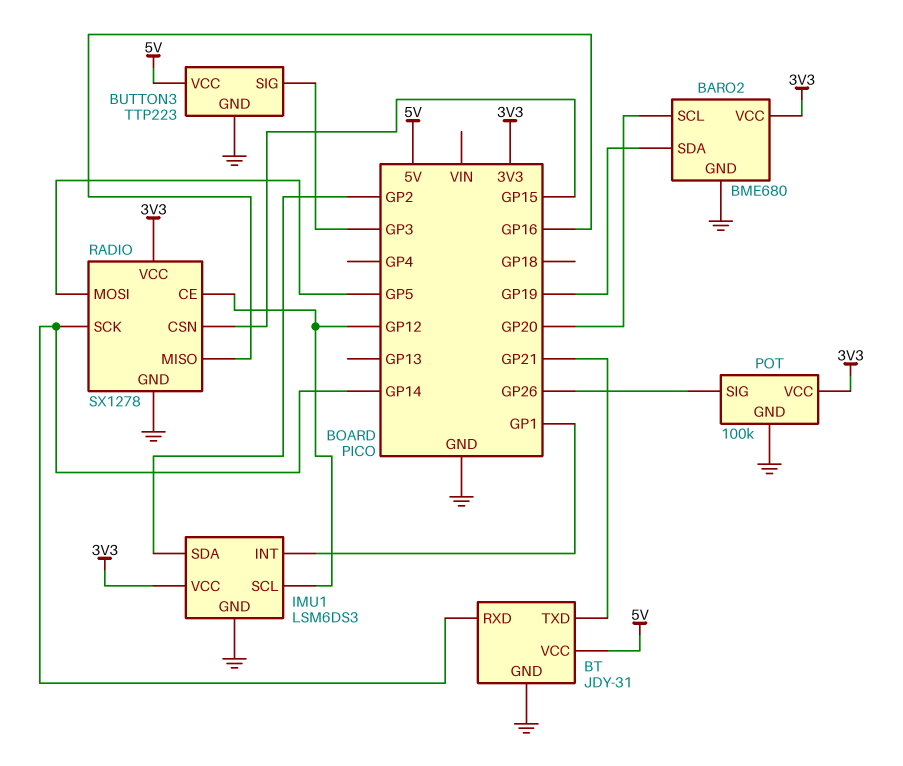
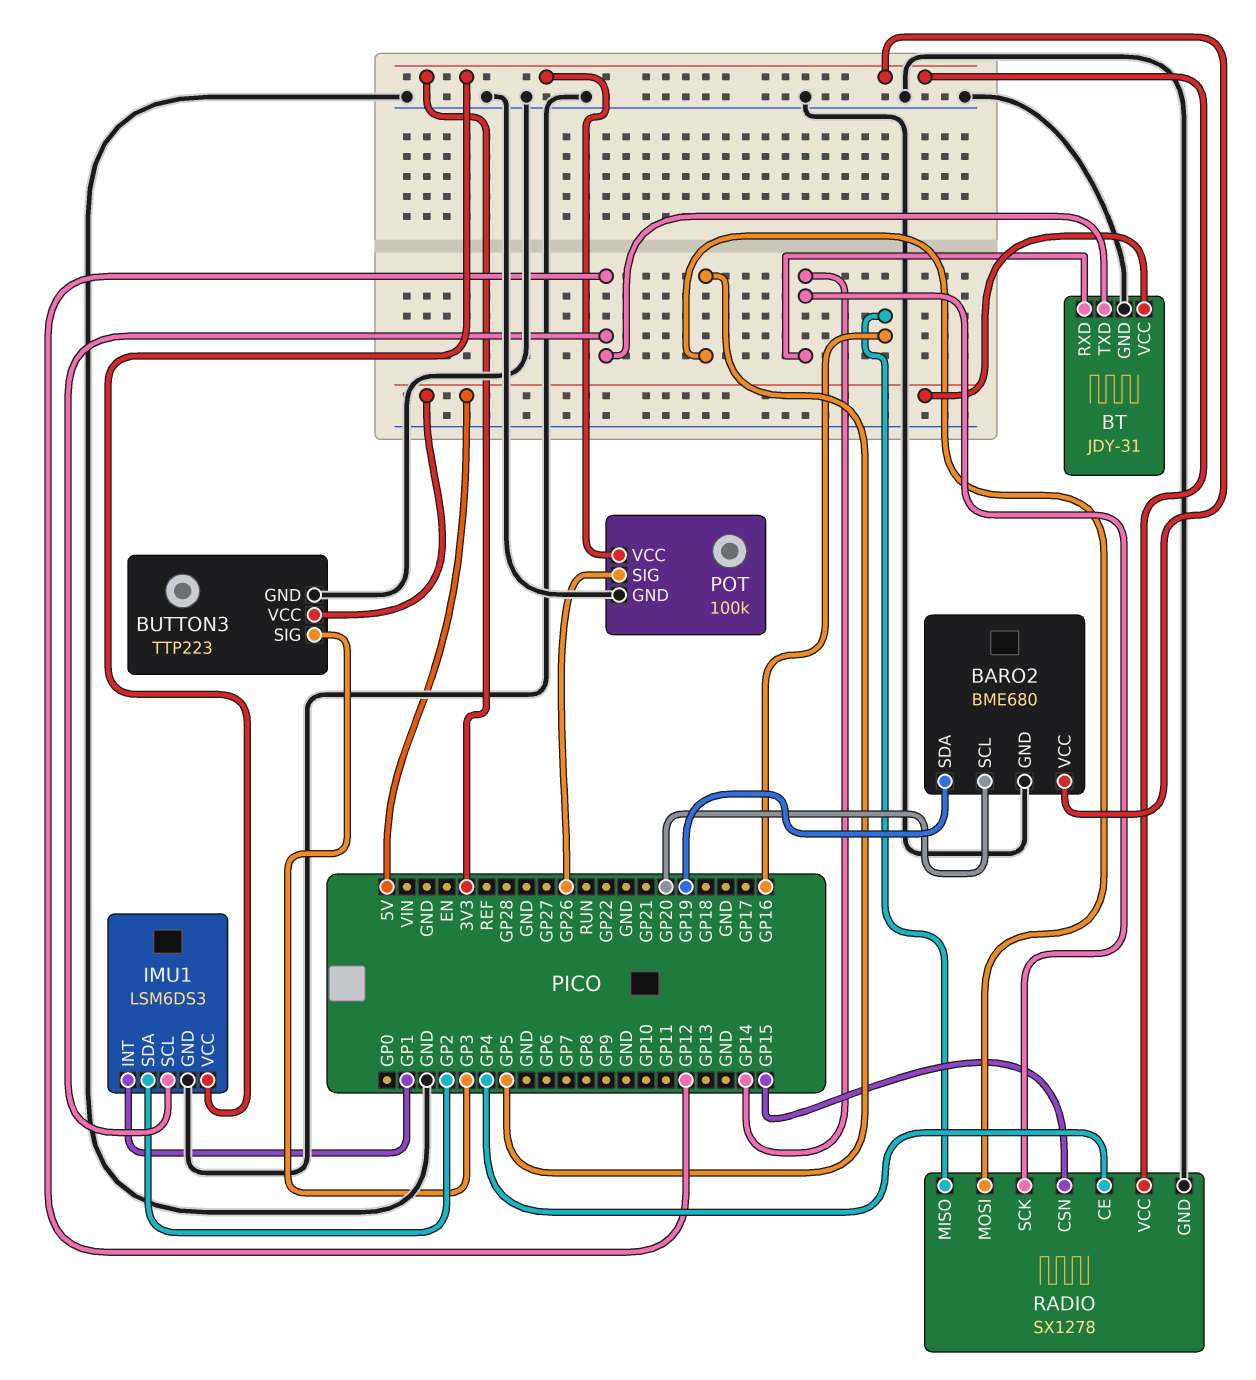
BT pin TXD: GP21 -> GP12
RADIO pin CE: GP12 -> GP4

